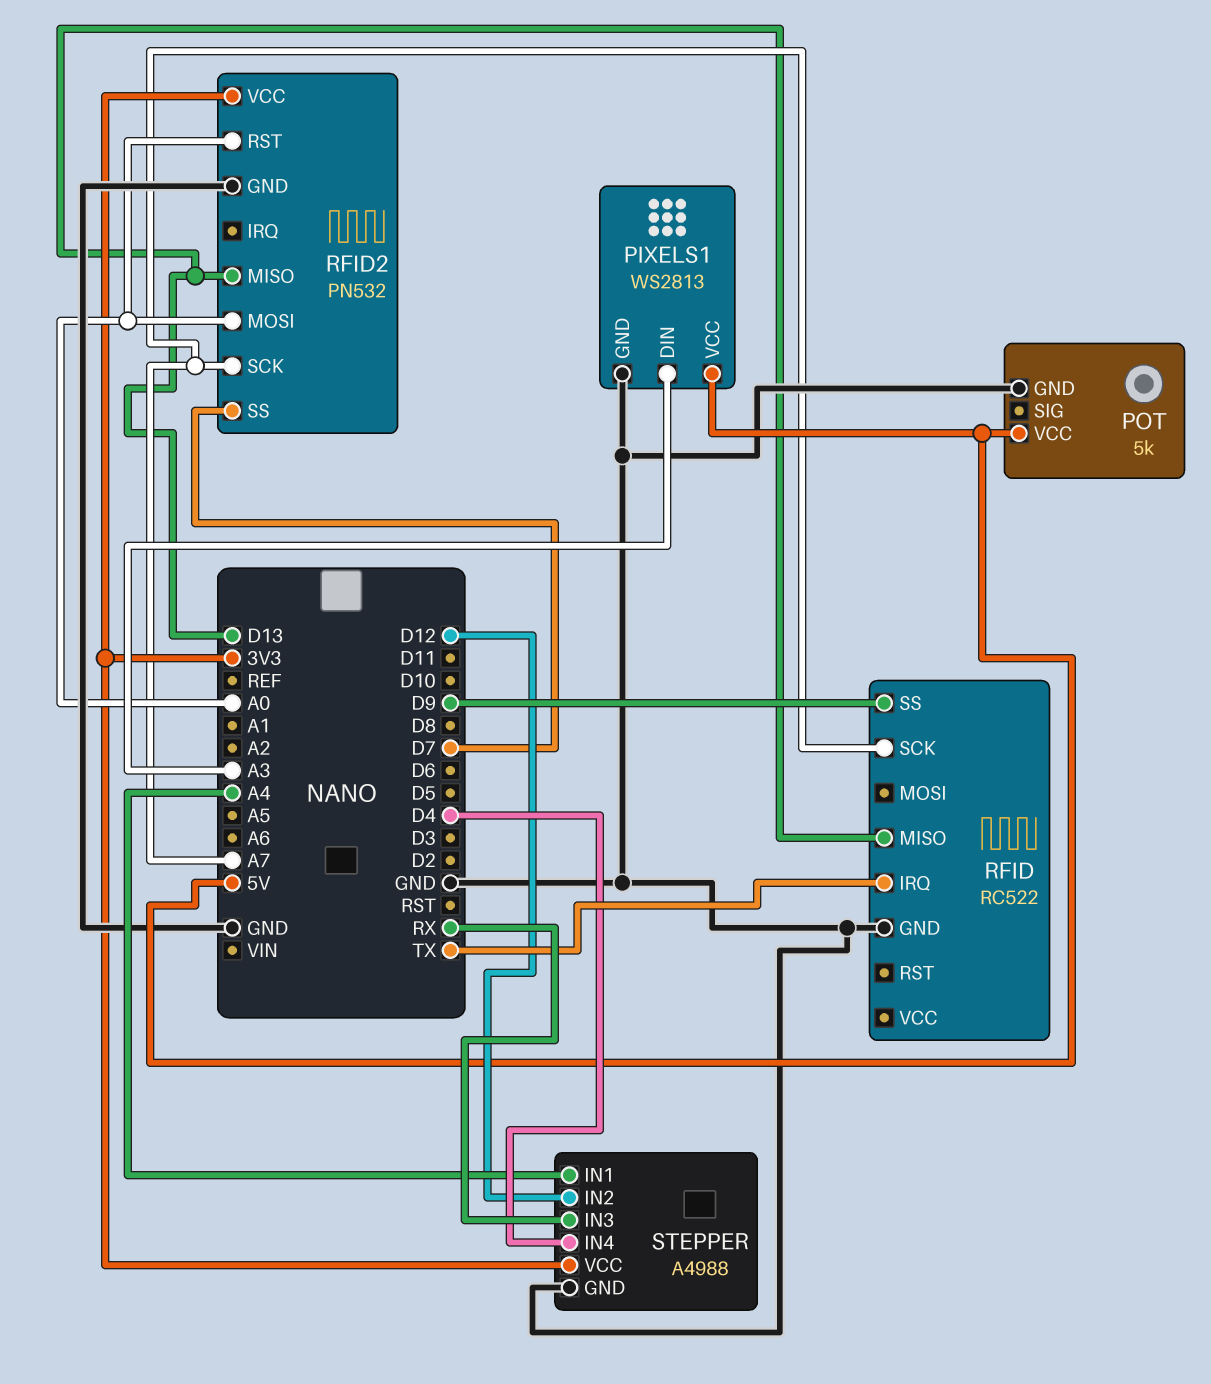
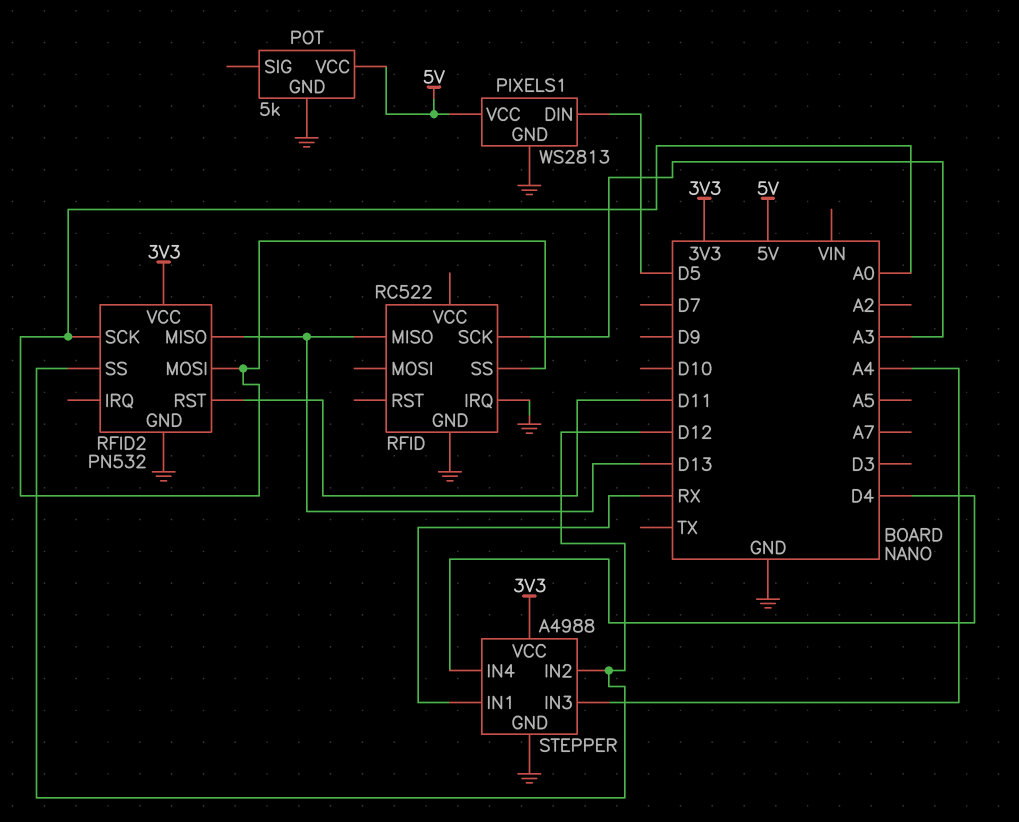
PIXELS1 pin DIN: A3 -> D5
RFID pin IRQ: TX -> GND
RFID pin SCK: A7 -> A3
RFID pin SS: D9 -> A0
RFID2 pin RST: A0 -> D11
RFID2 pin SCK: A7 -> A0
RFID2 pin SS: D7 -> D12
STEPPER pin IN1: A4 -> RX
STEPPER pin IN3: RX -> A4

